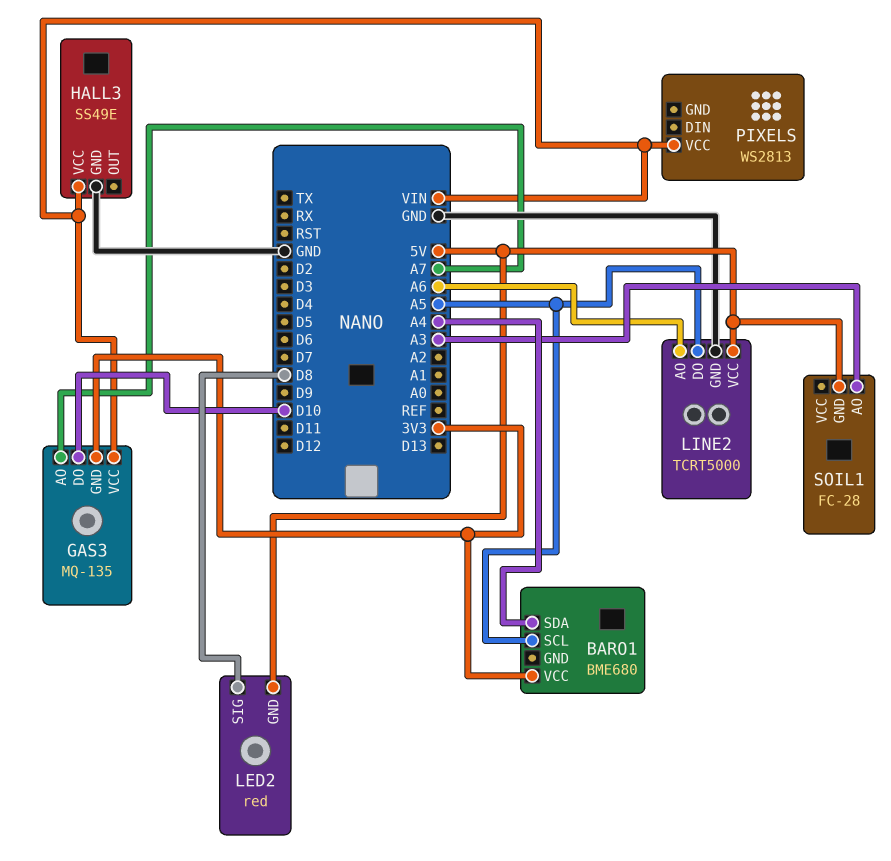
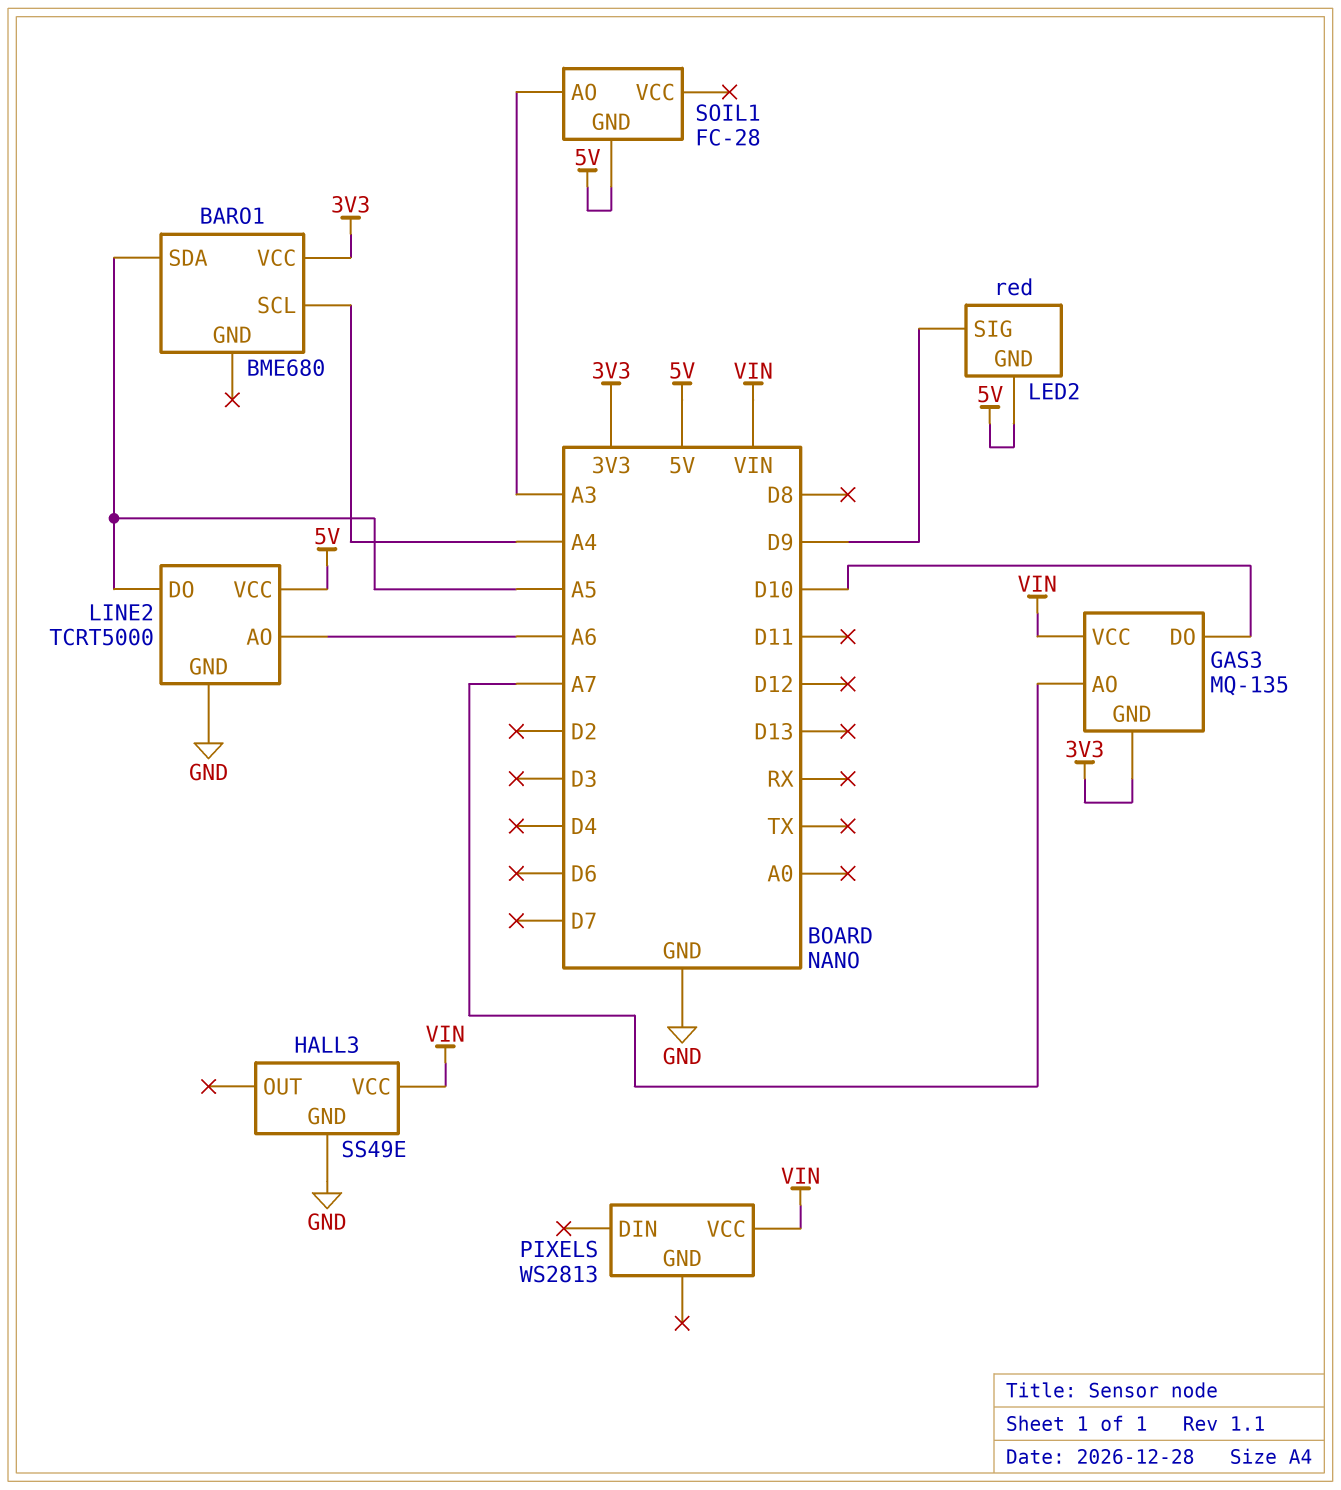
BARO1 pin SCL: A5 -> A4
BARO1 pin SDA: A4 -> A5
LED2 pin SIG: D8 -> D9

